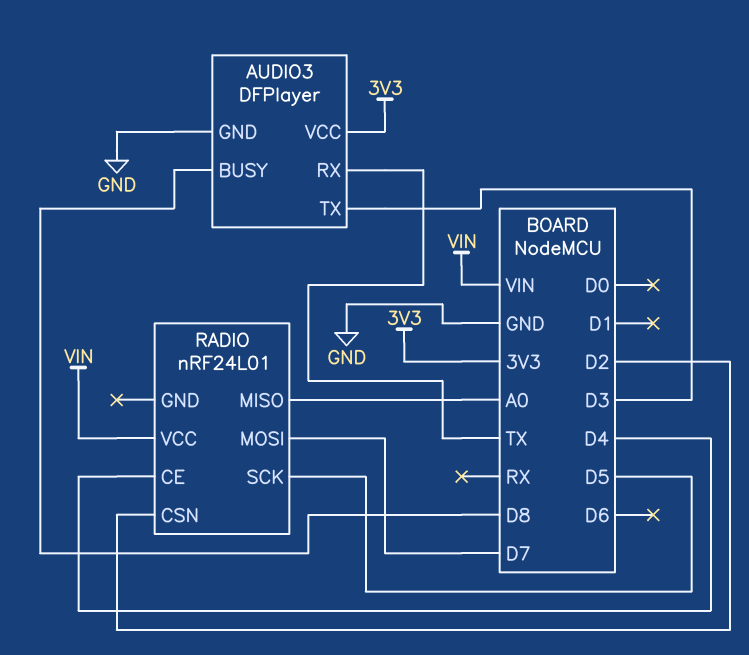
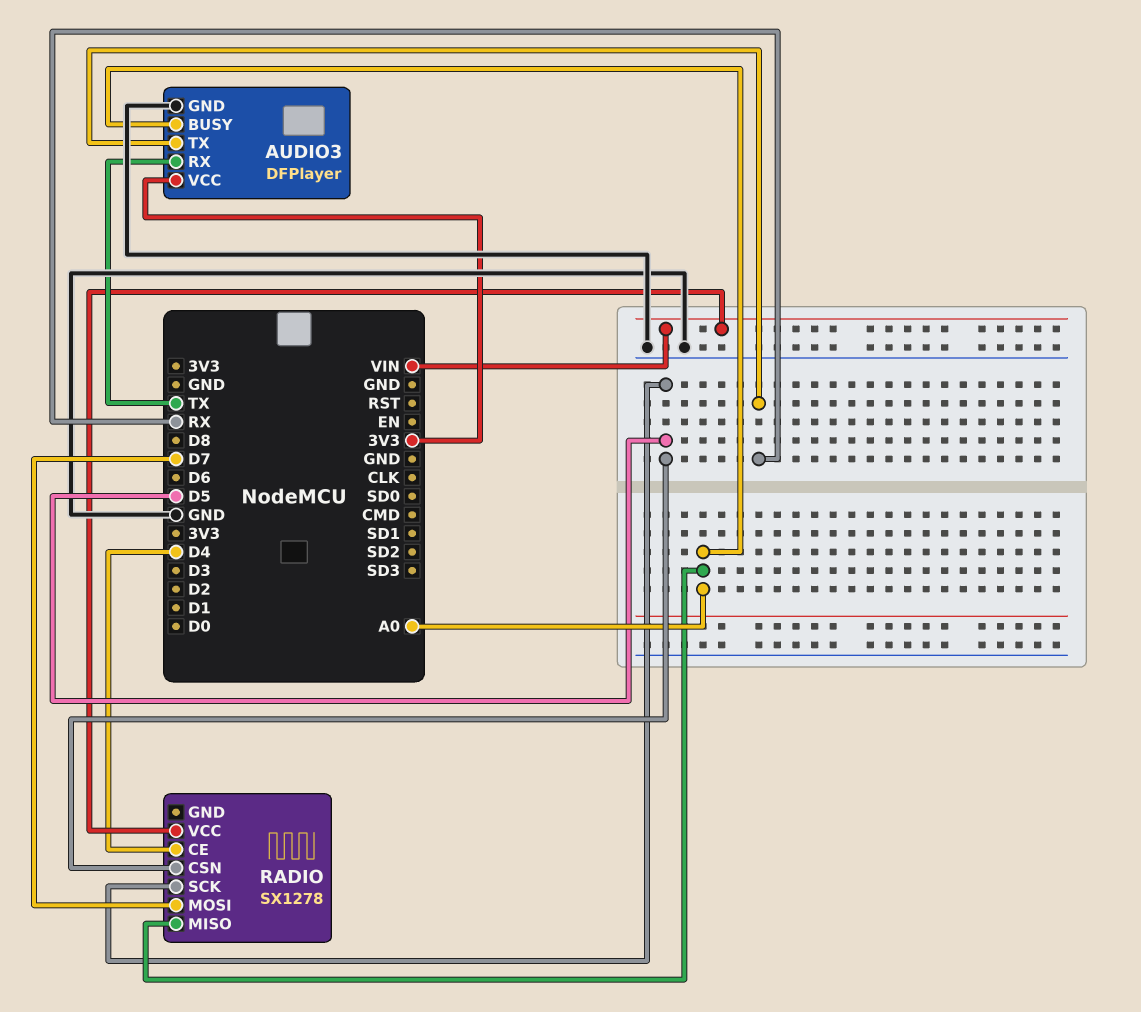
AUDIO3 pin BUSY: D8 -> A0
AUDIO3 pin TX: D3 -> RX
RADIO: nRF24L01 -> SX1278
RADIO pin CSN: D2 -> D5

